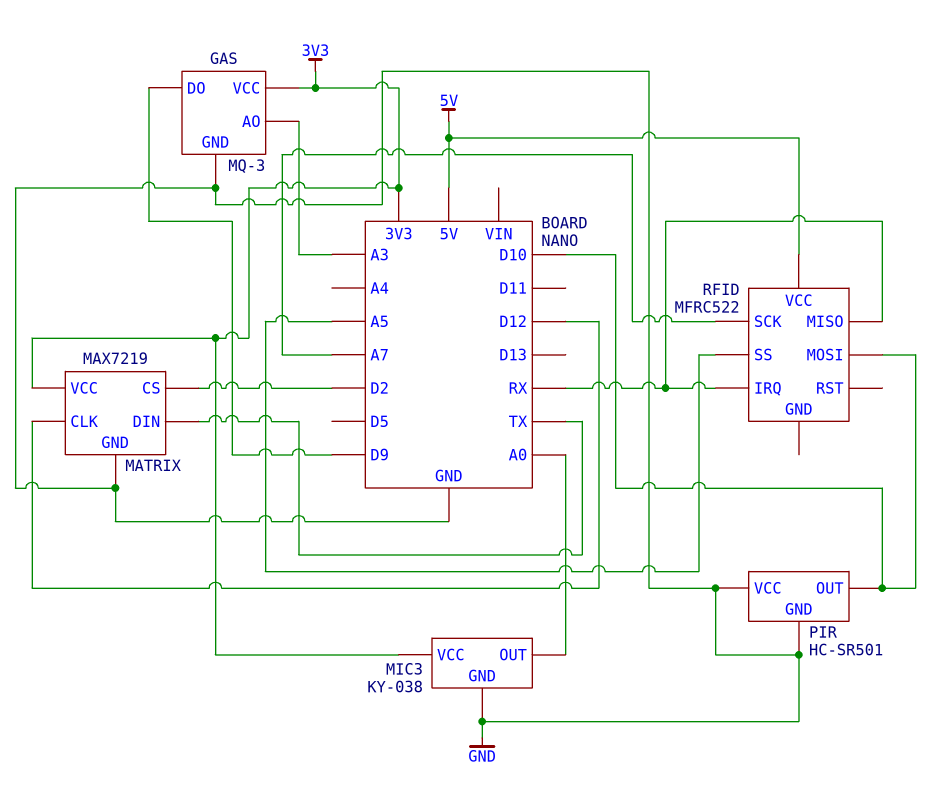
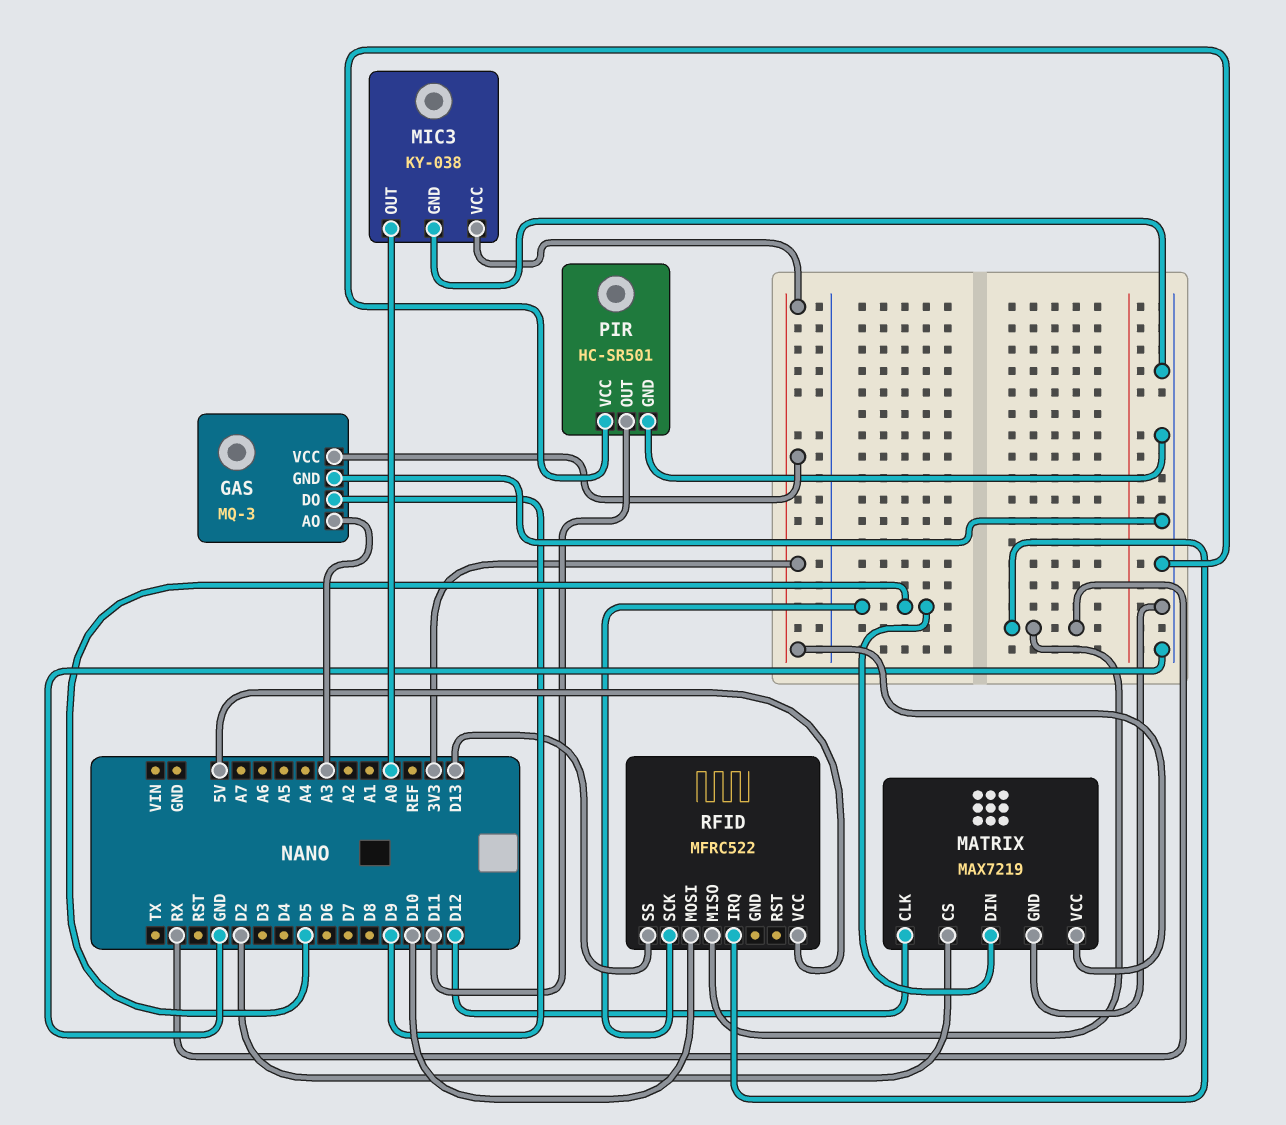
MATRIX pin DIN: TX -> D5
PIR pin OUT: D10 -> D11
RFID pin SCK: A7 -> D5
RFID pin SS: A5 -> D13

